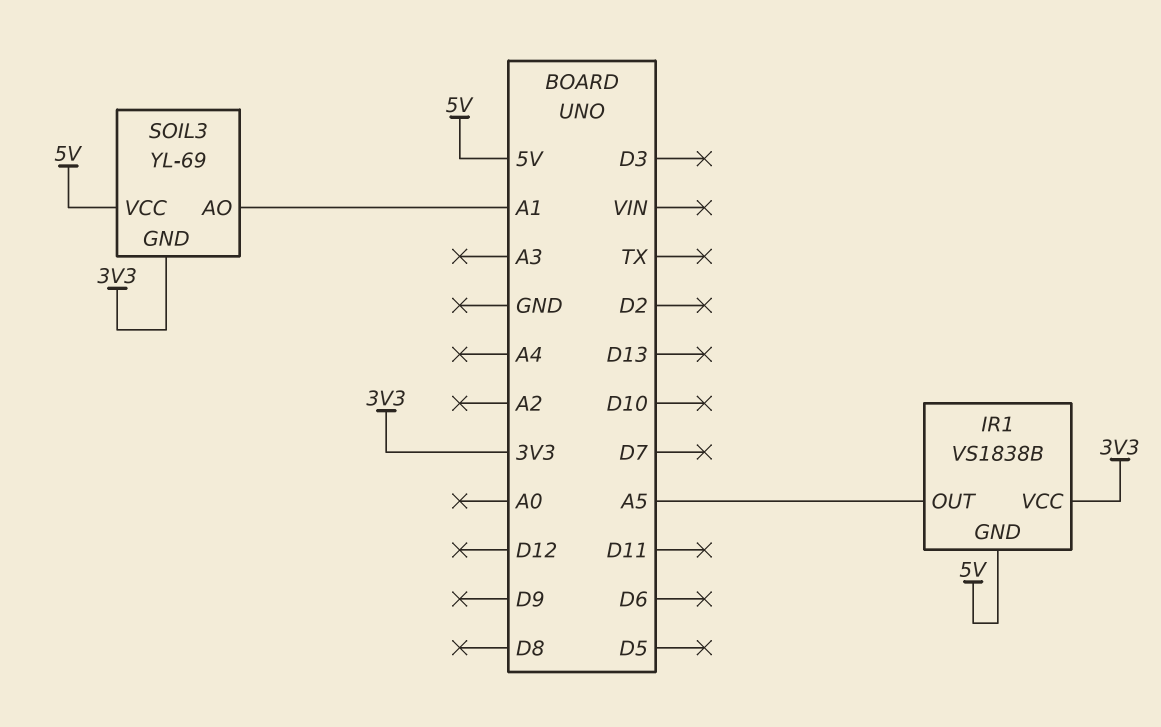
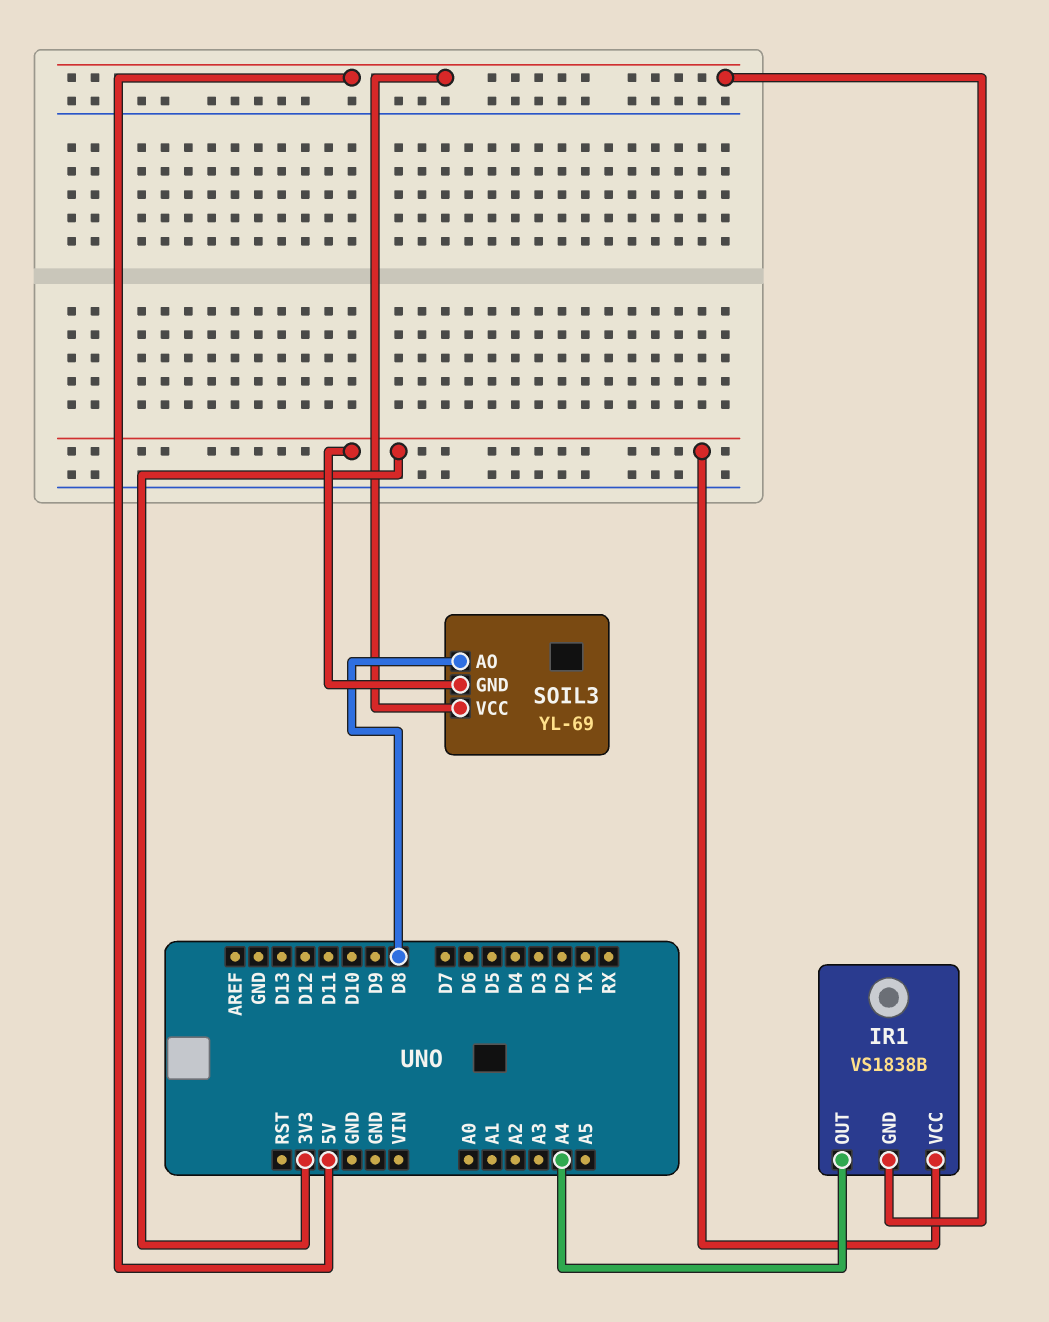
IR1 pin OUT: A5 -> A4
SOIL3 pin AO: A1 -> D8

